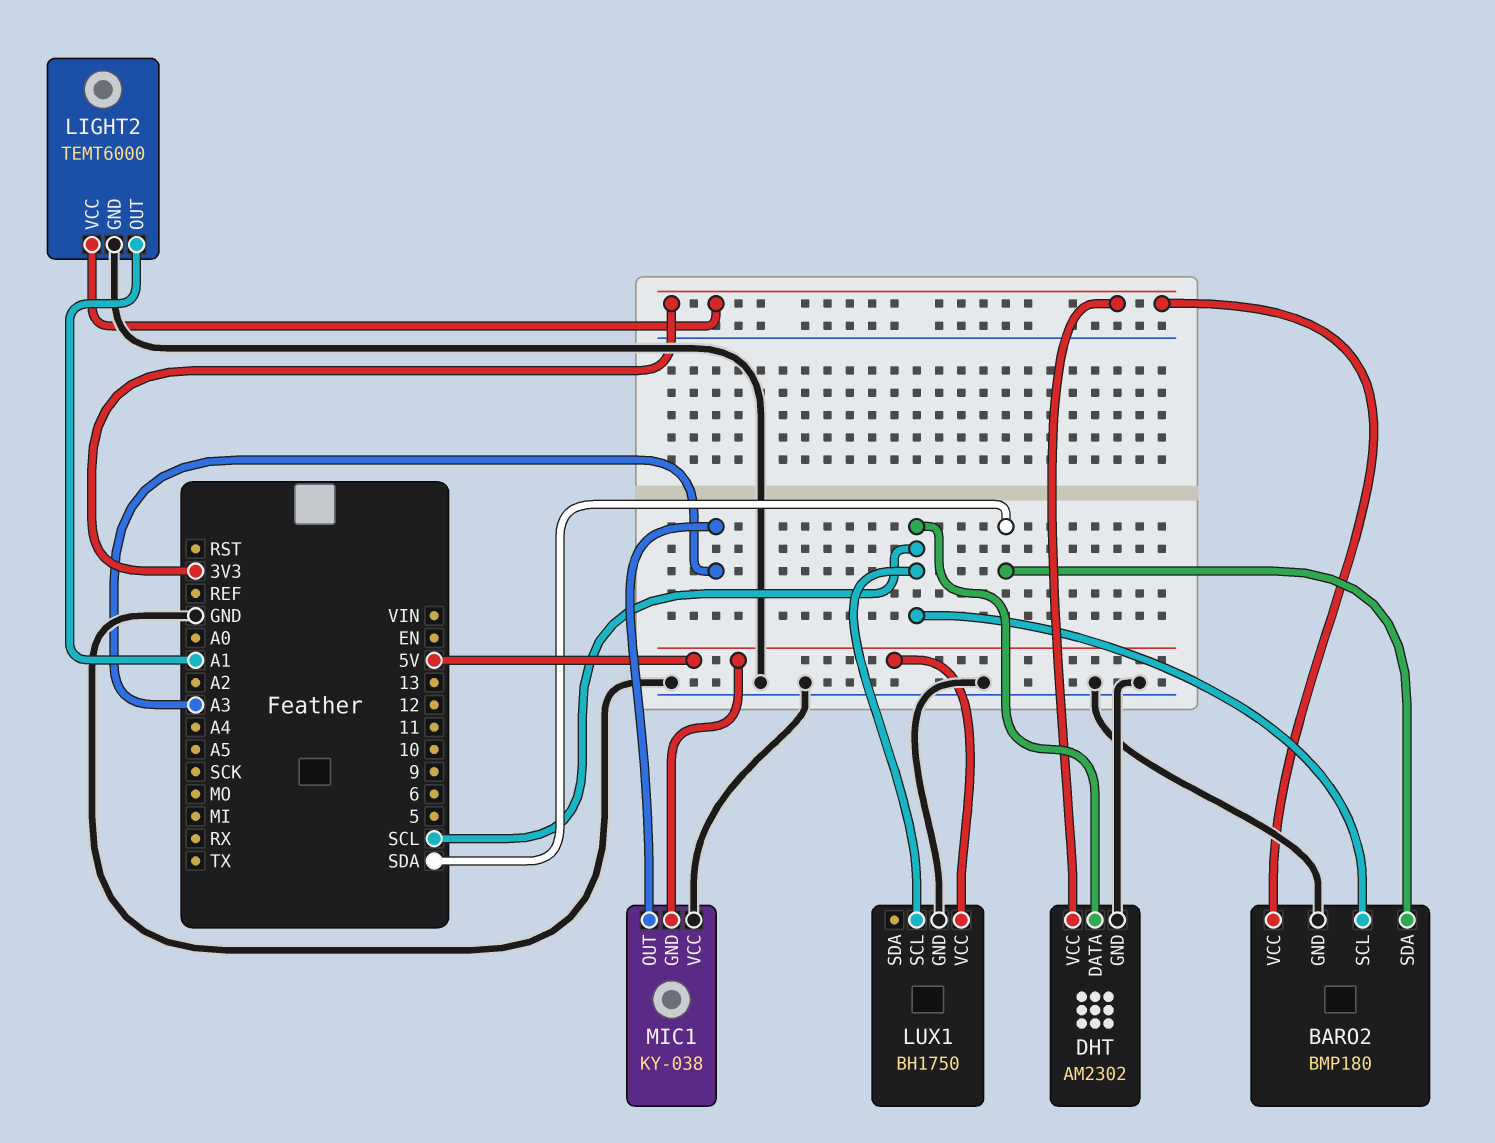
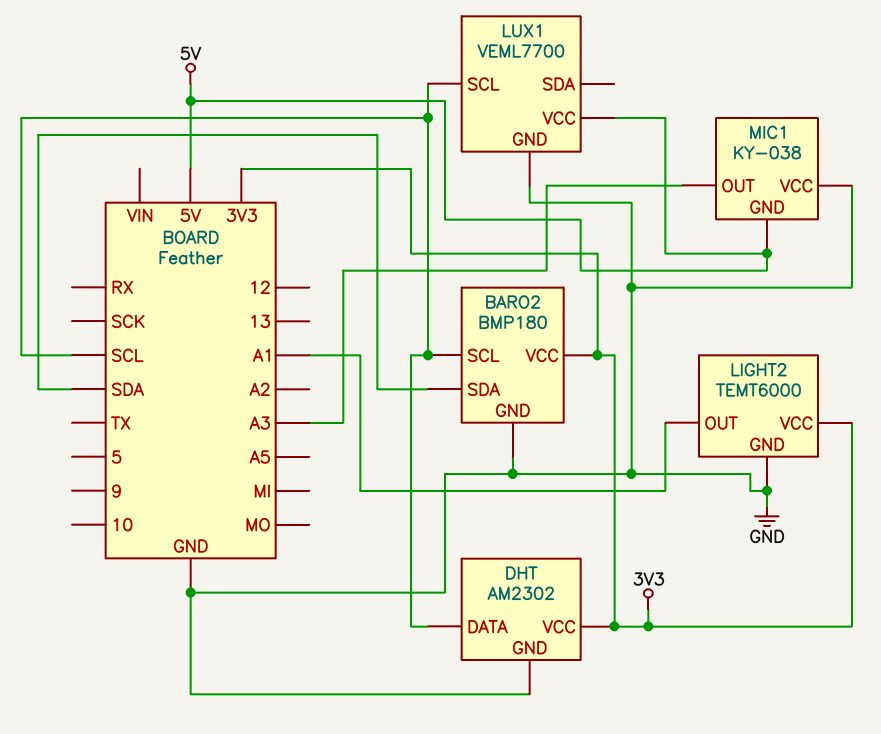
LUX1: BH1750 -> VEML7700

